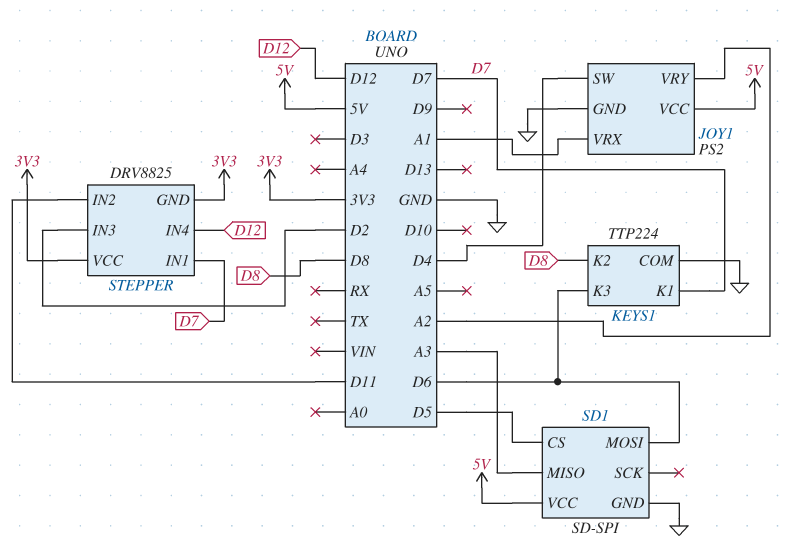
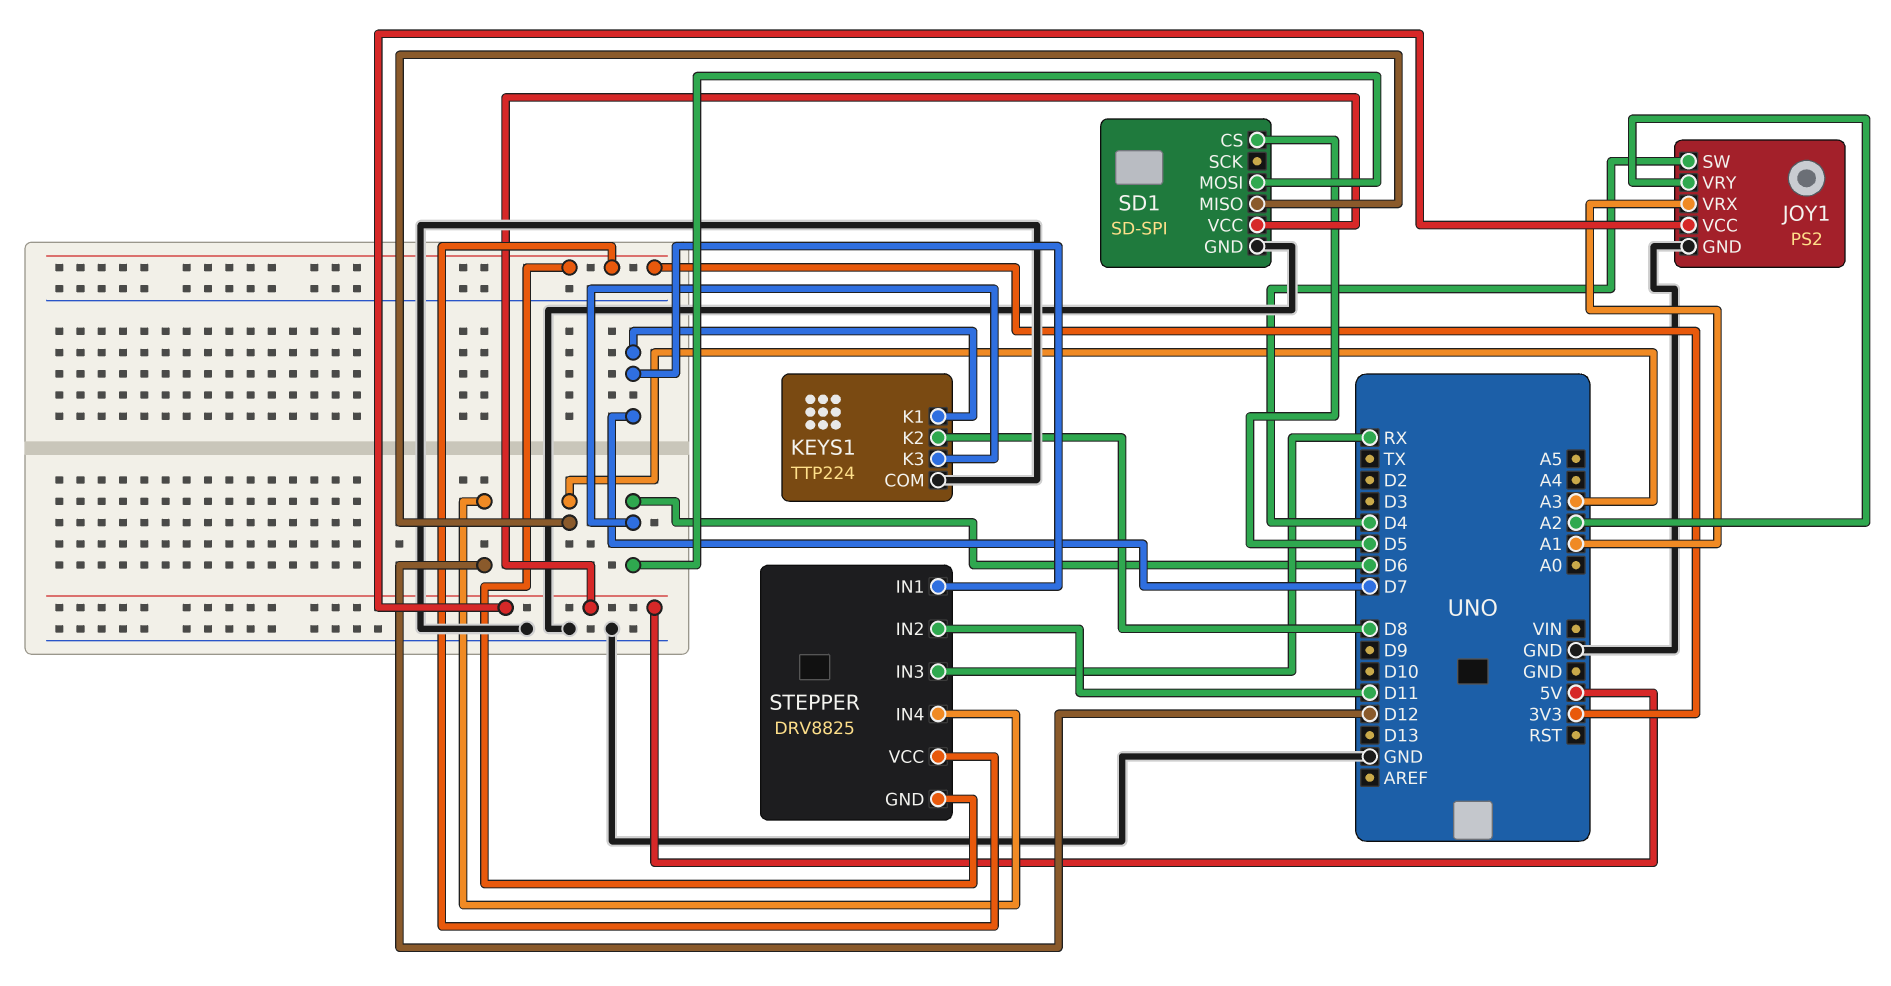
STEPPER pin IN3: D2 -> RX

